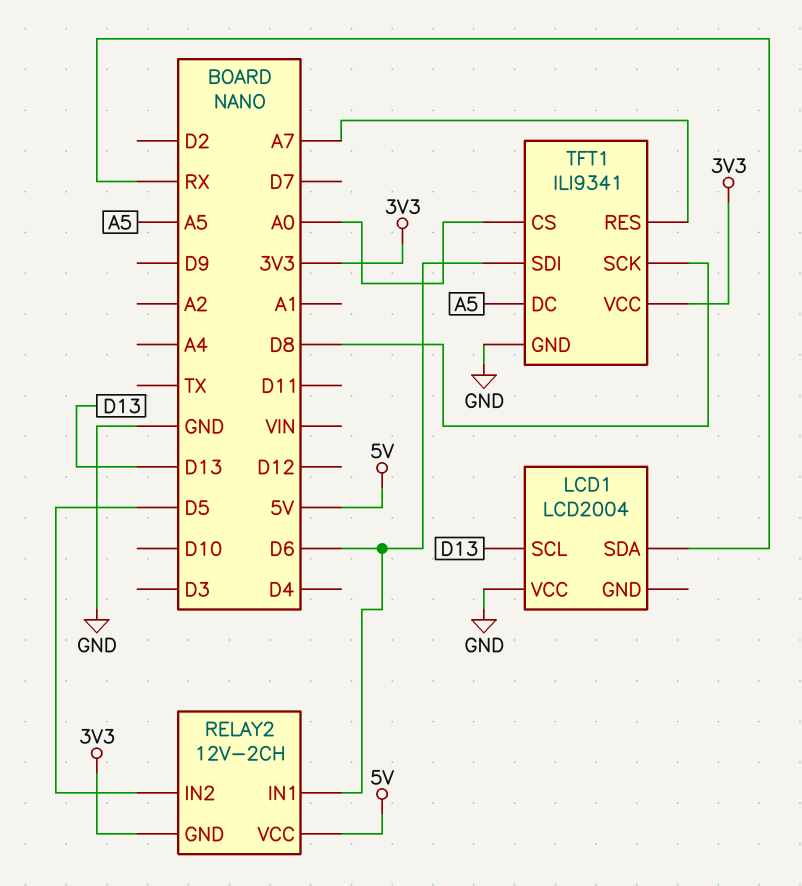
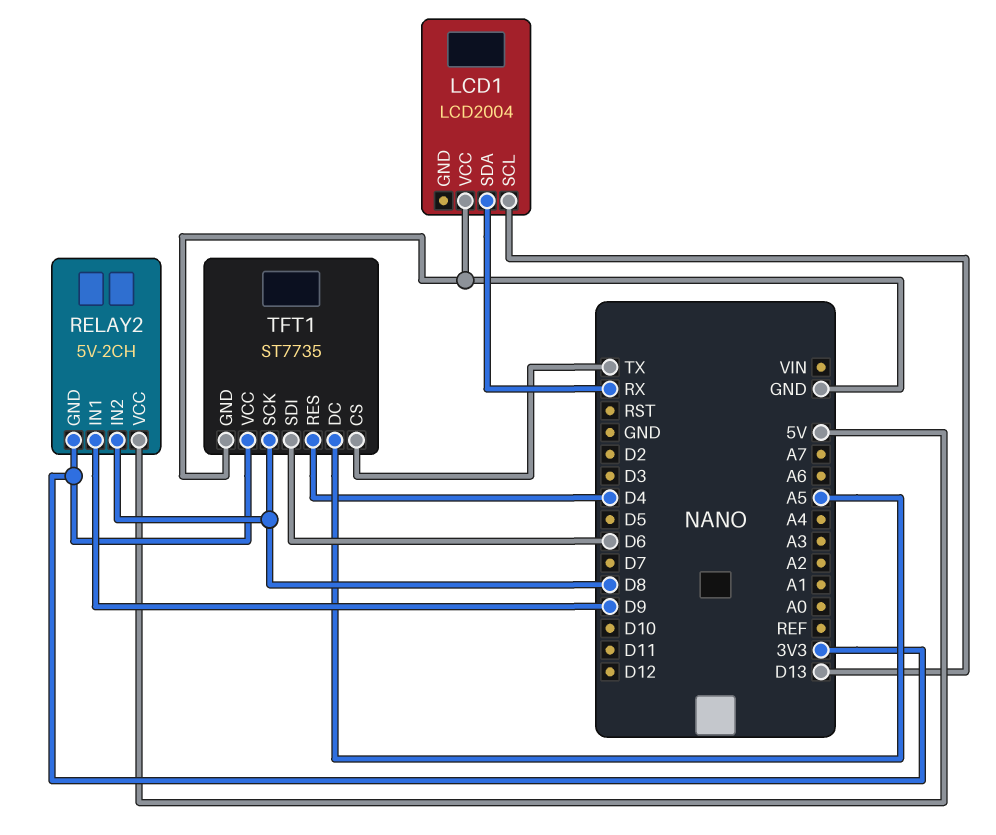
RELAY2: 12V-2CH -> 5V-2CH
RELAY2 pin IN1: D6 -> D9
RELAY2 pin IN2: D5 -> D8
TFT1: ILI9341 -> ST7735
TFT1 pin CS: A0 -> TX
TFT1 pin RES: A7 -> D4

